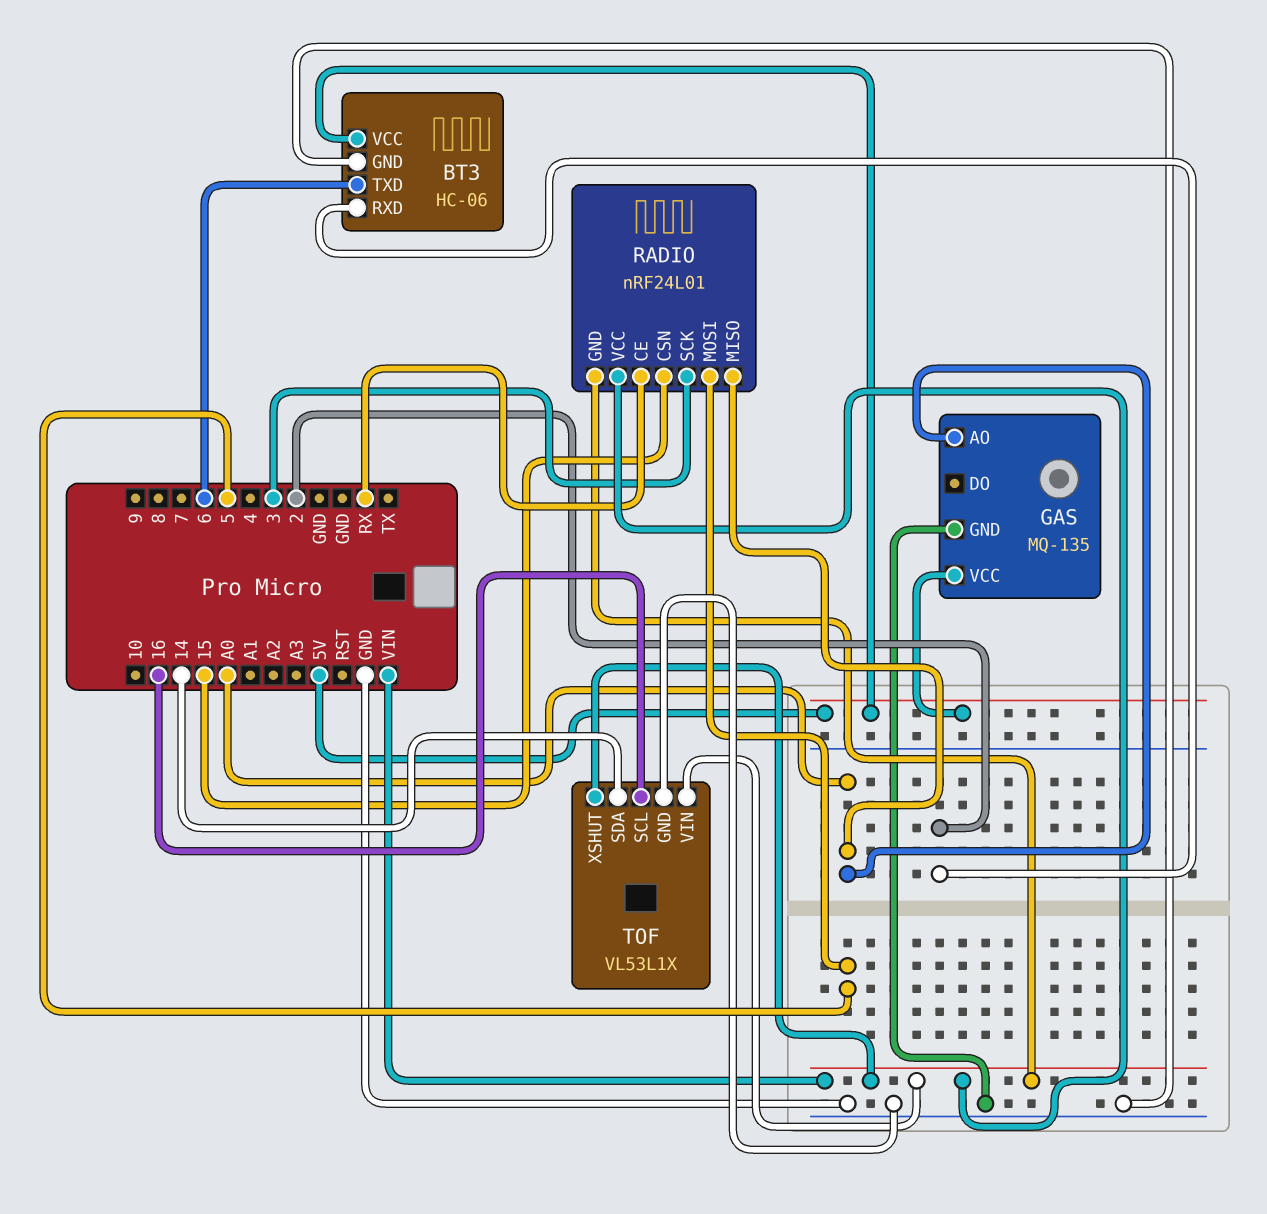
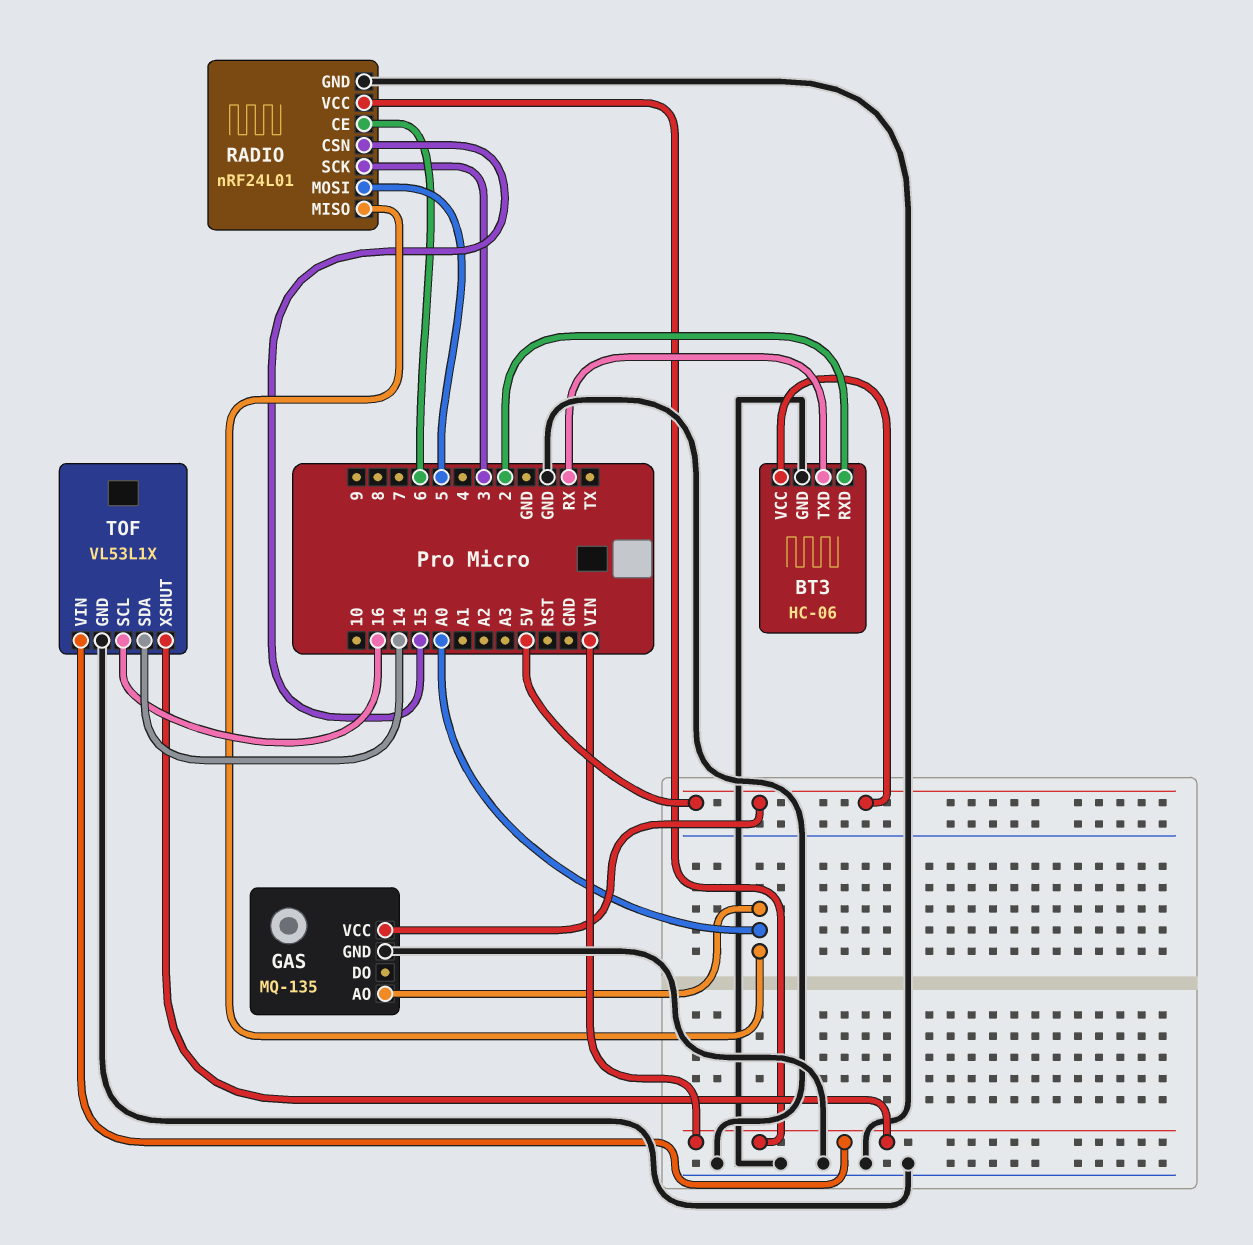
BT3 pin TXD: 6 -> RX
RADIO pin CE: RX -> 6
RADIO pin GND: VIN -> GND

